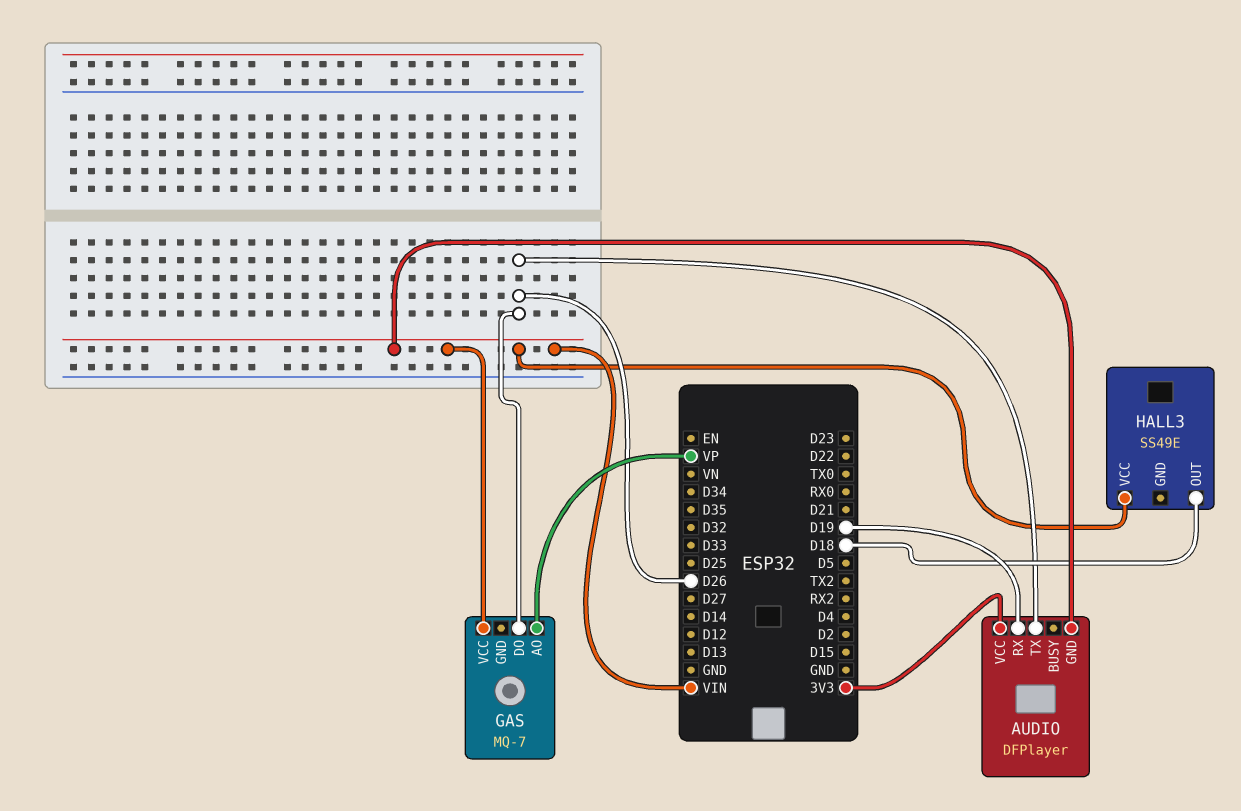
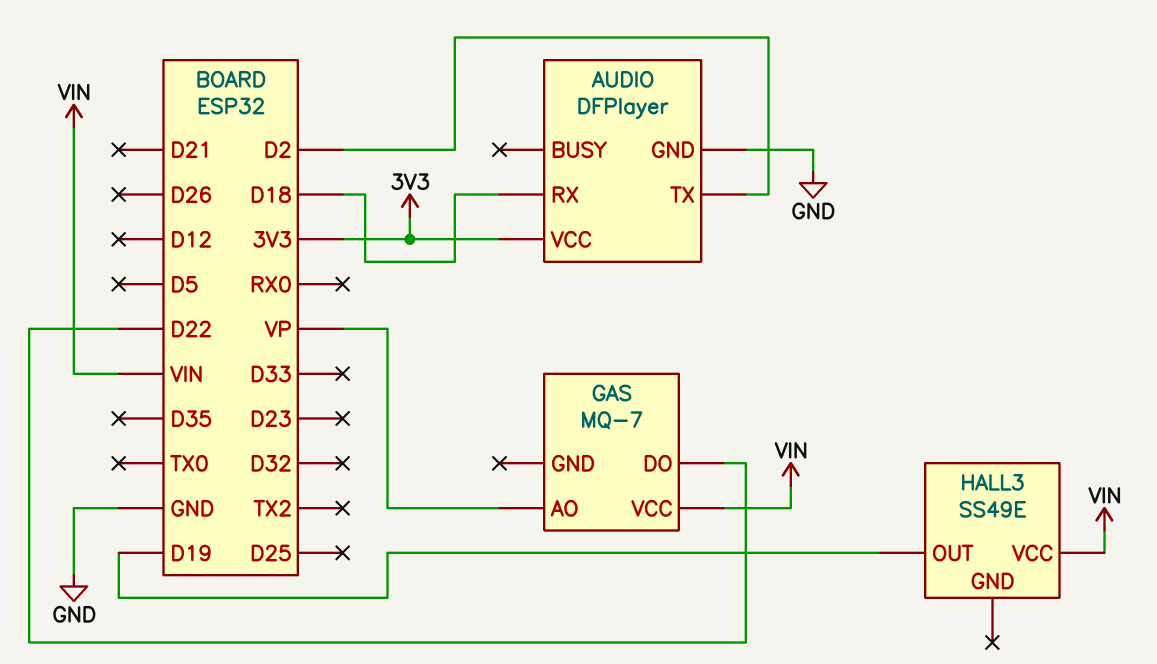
AUDIO pin GND: VIN -> GND
AUDIO pin RX: D19 -> D18
AUDIO pin TX: D26 -> D2
GAS pin DO: D26 -> D22
HALL3 pin OUT: D18 -> D19

